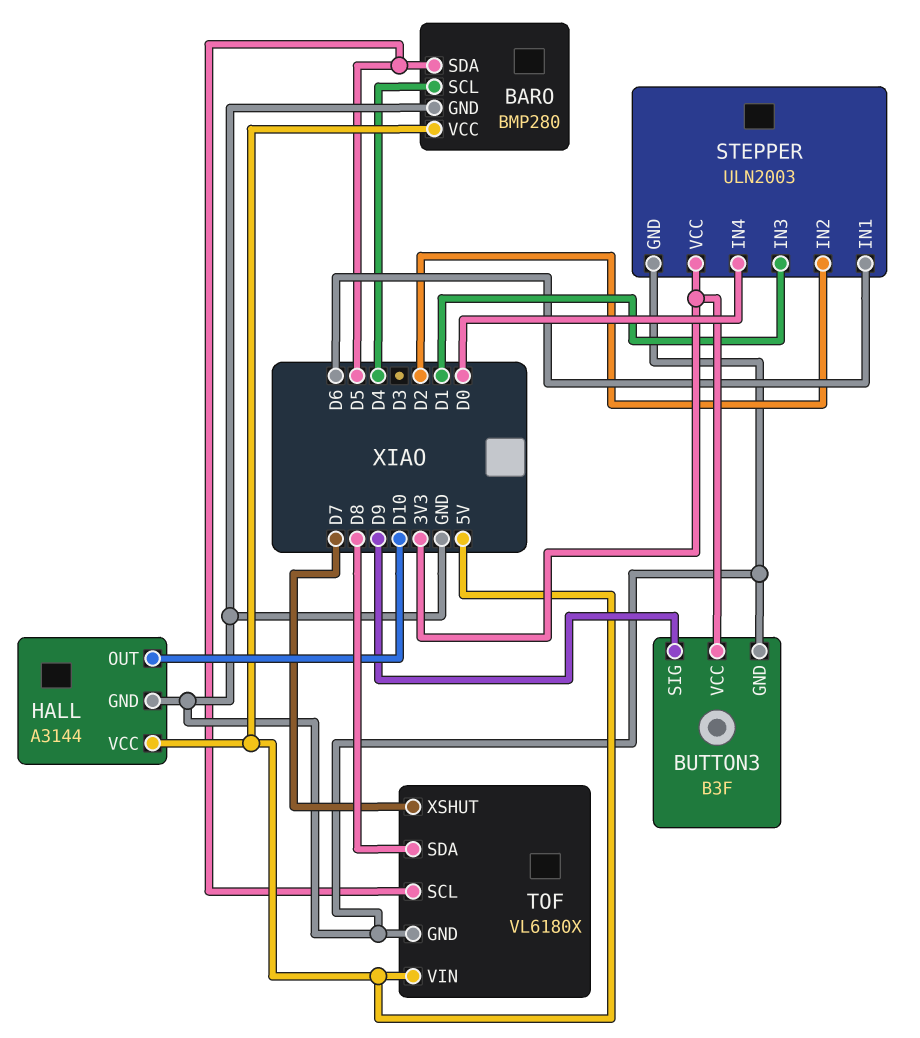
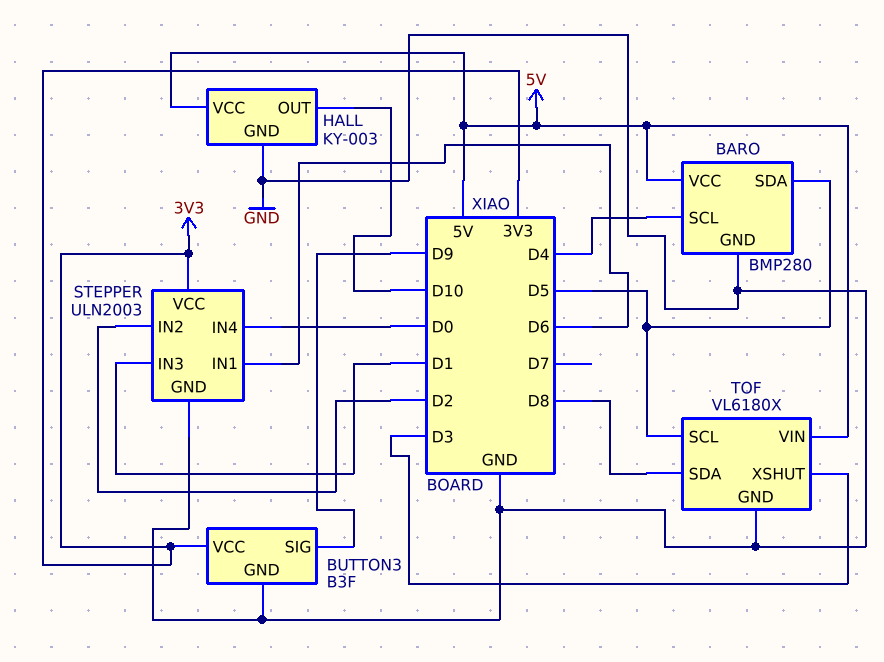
HALL: A3144 -> KY-003
TOF pin XSHUT: D7 -> D3

